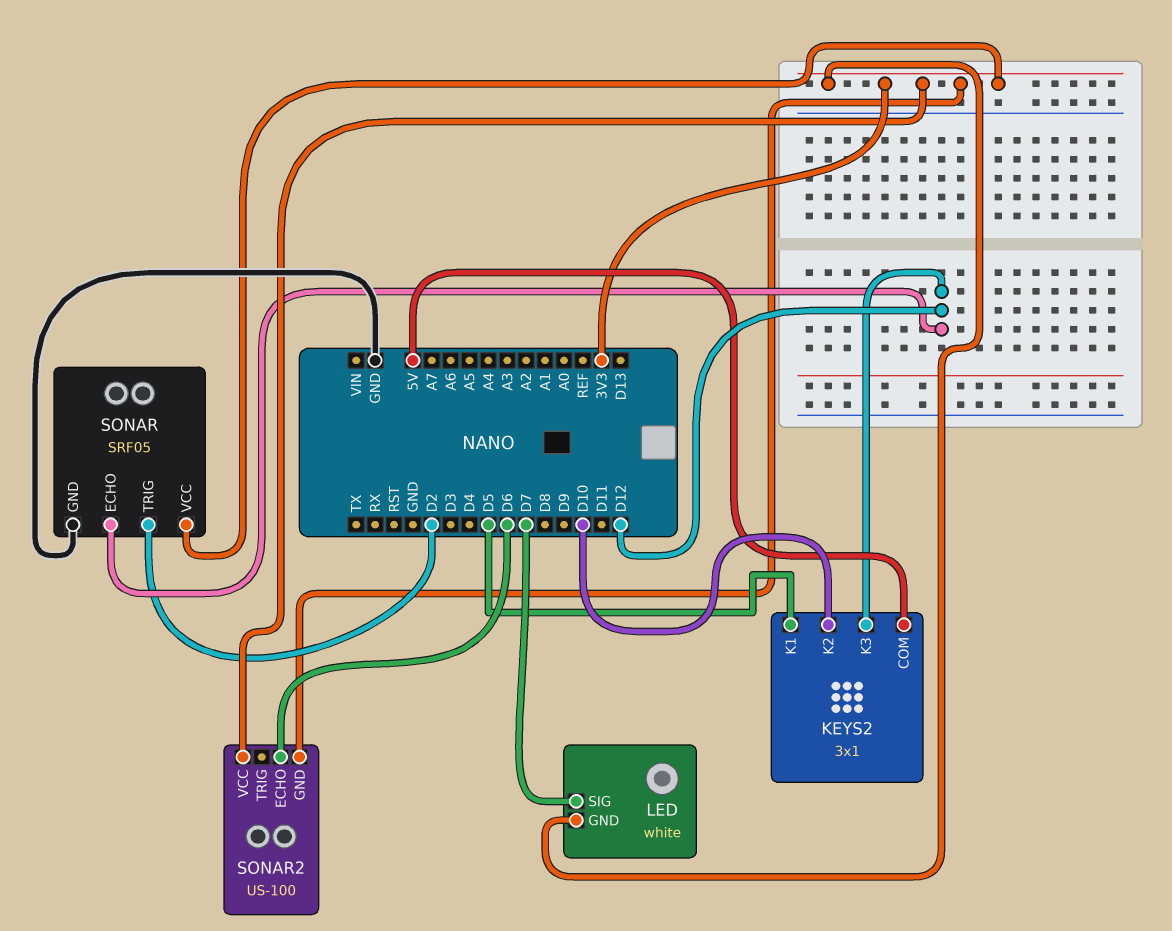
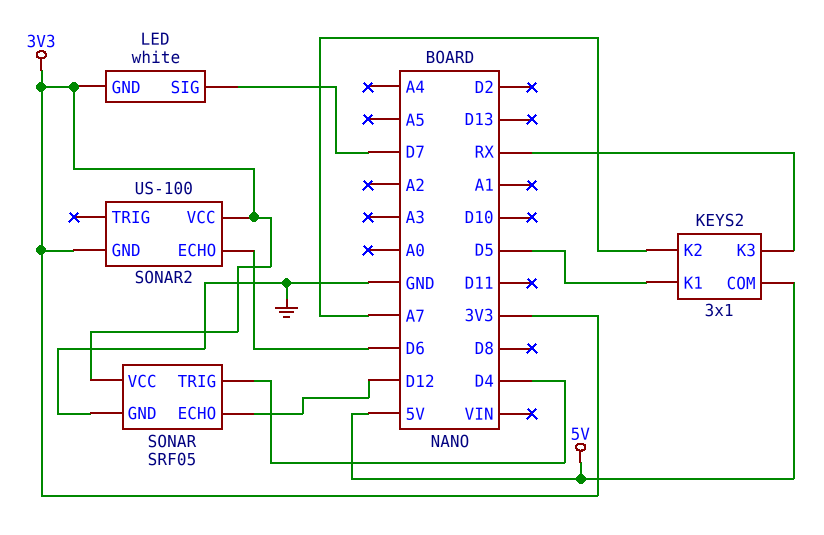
KEYS2 pin K2: D10 -> A7
KEYS2 pin K3: D12 -> RX
SONAR pin TRIG: D2 -> D4

